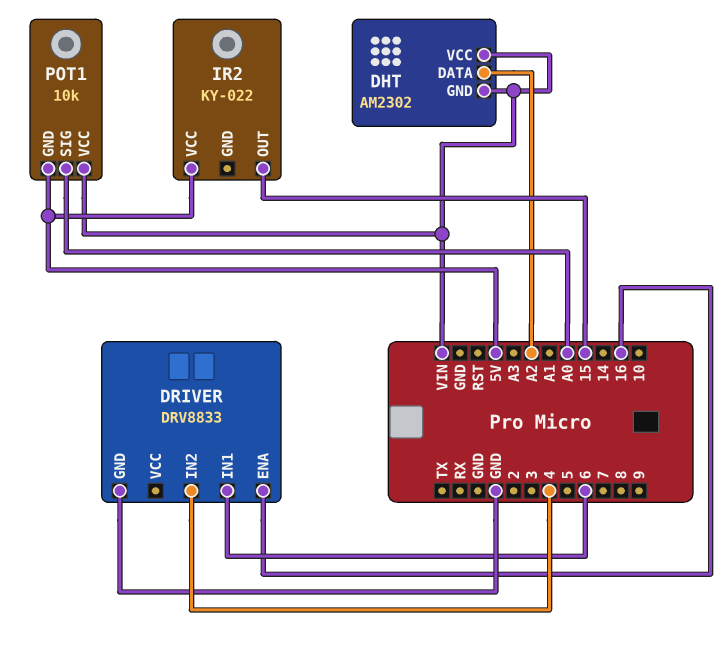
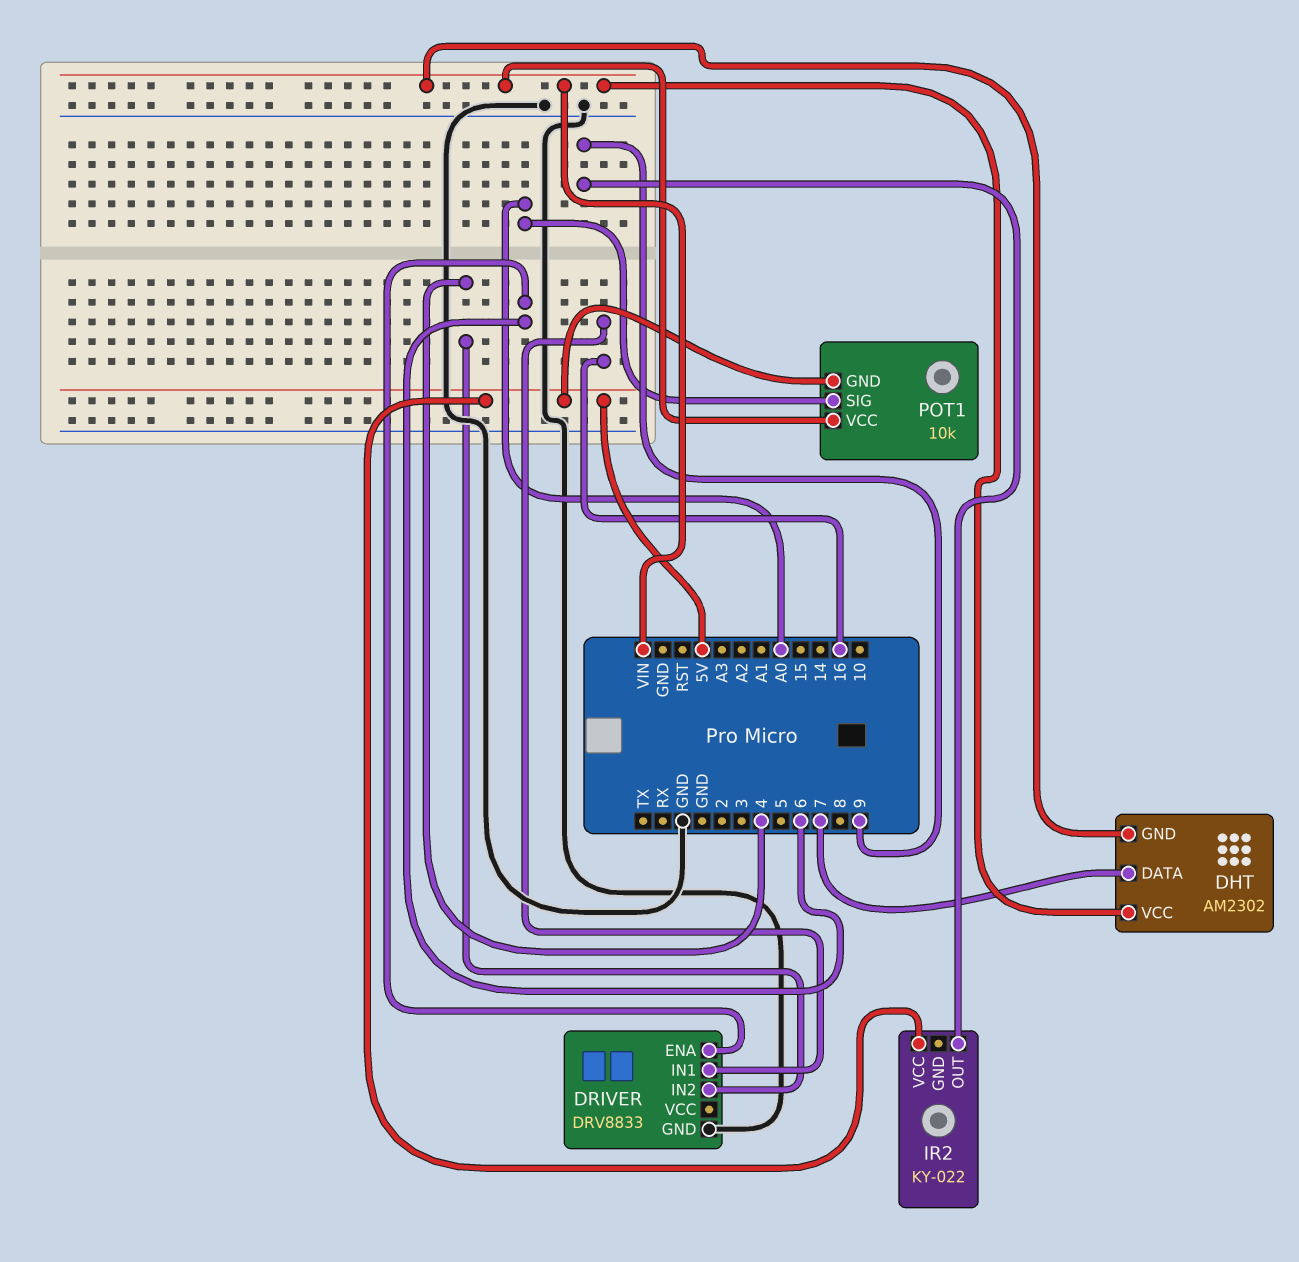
DHT pin DATA: A2 -> 7
DRIVER pin ENA: 16 -> 6
DRIVER pin IN1: 6 -> 16
IR2 pin OUT: 15 -> 9

